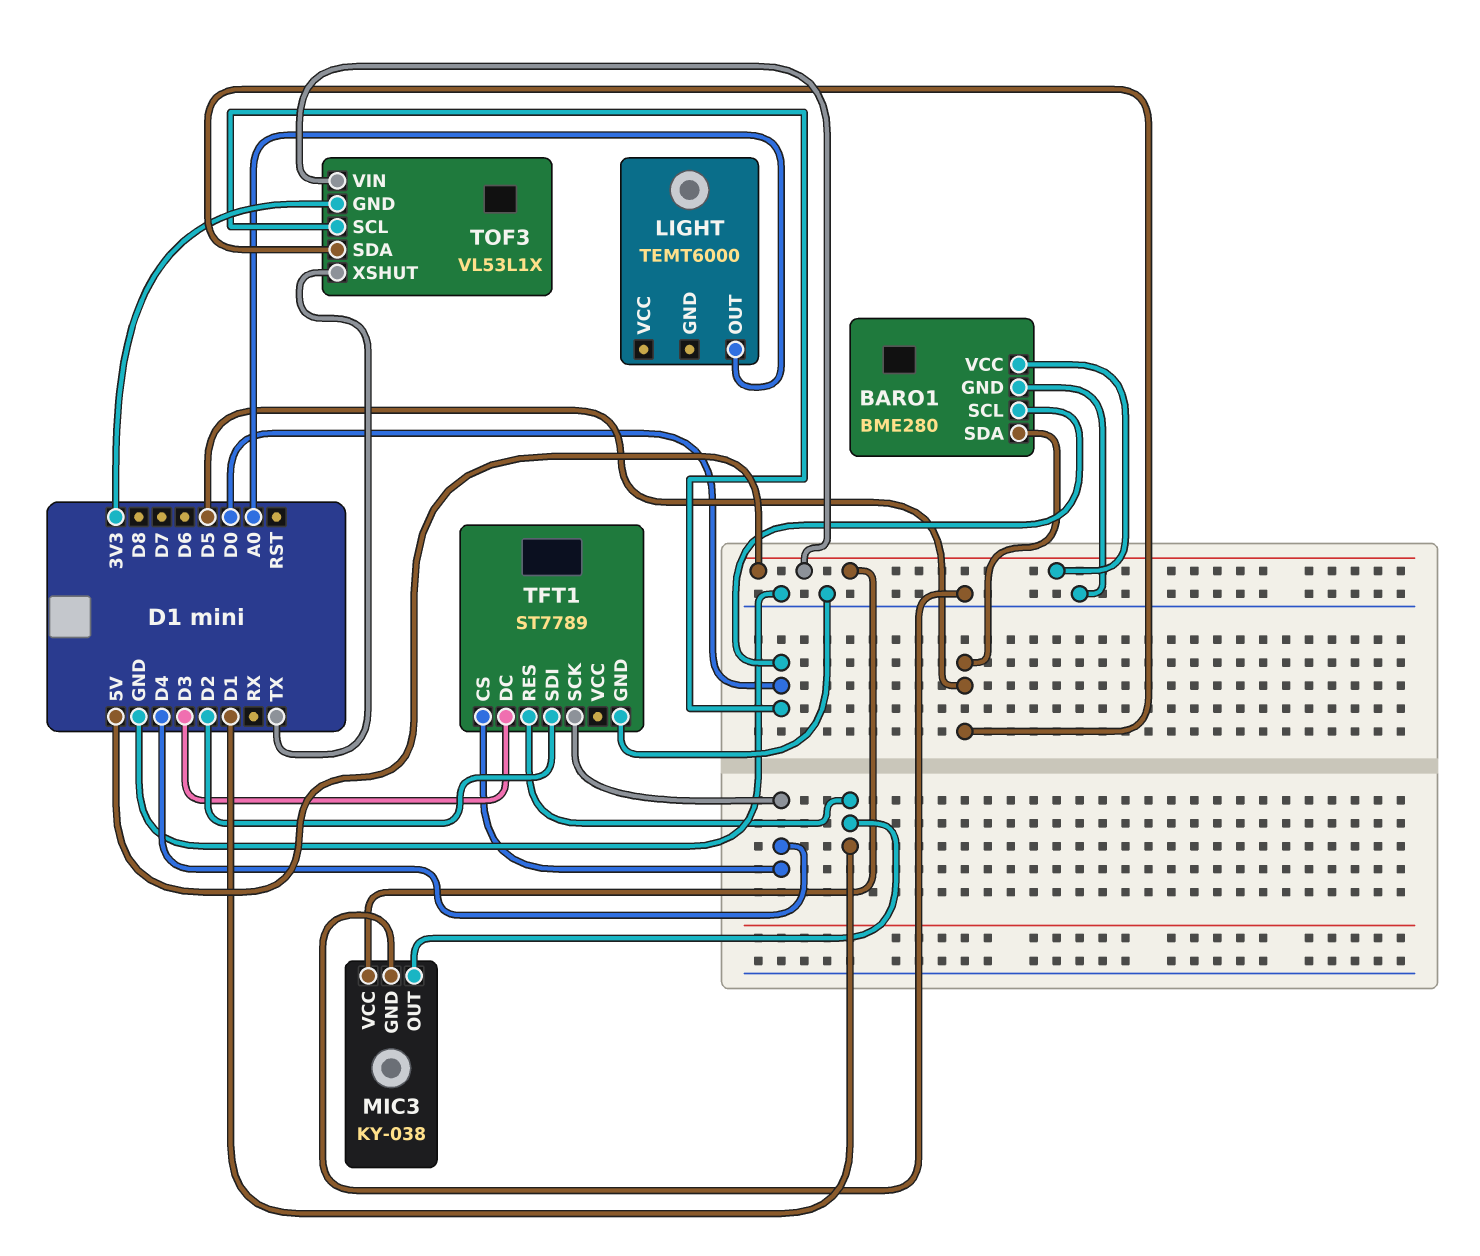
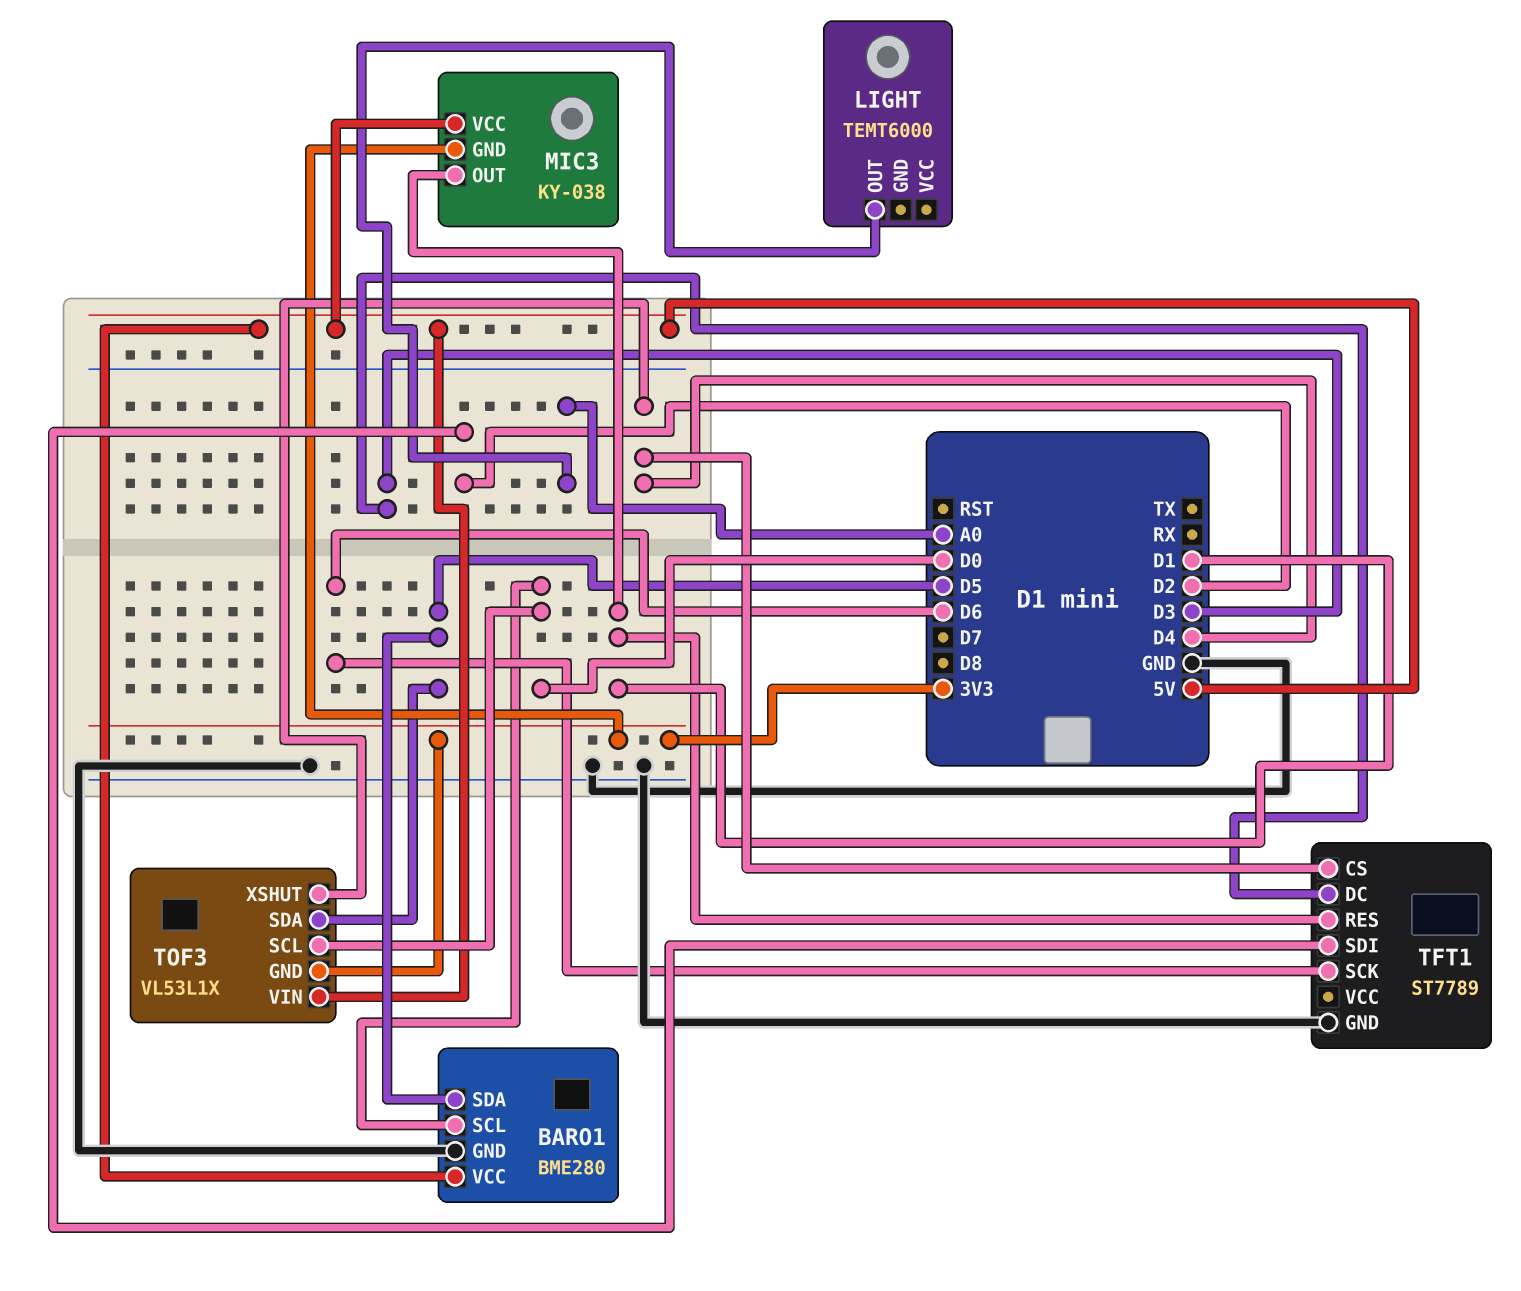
MIC3 pin GND: GND -> 3V3
TFT1 pin SCK: D4 -> D6
TOF3 pin XSHUT: TX -> D4

